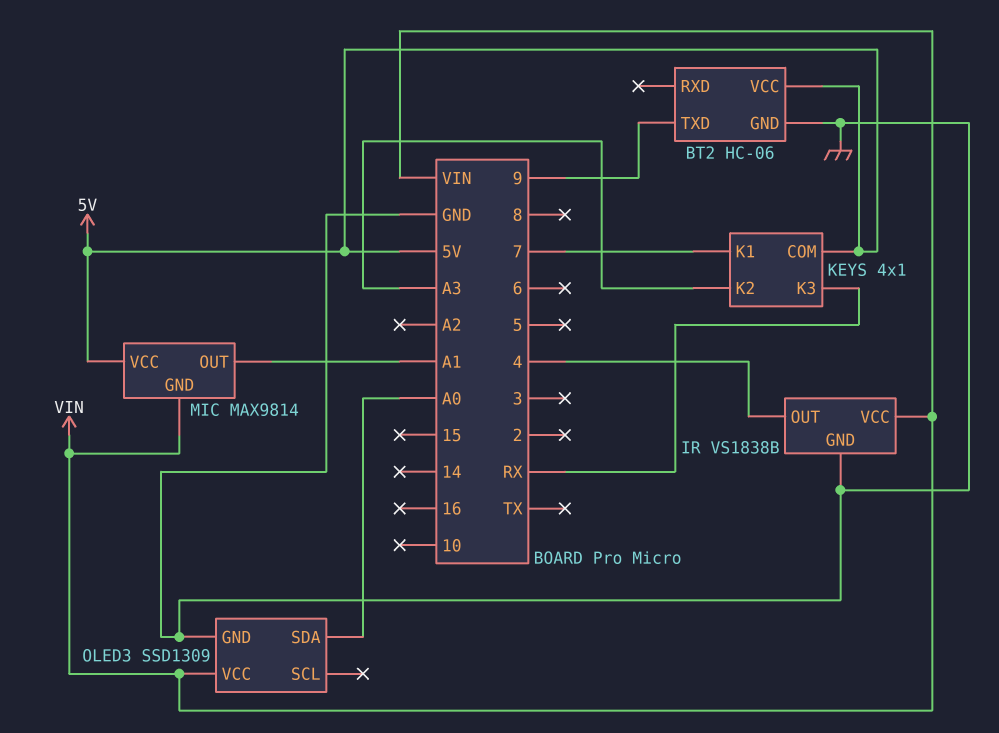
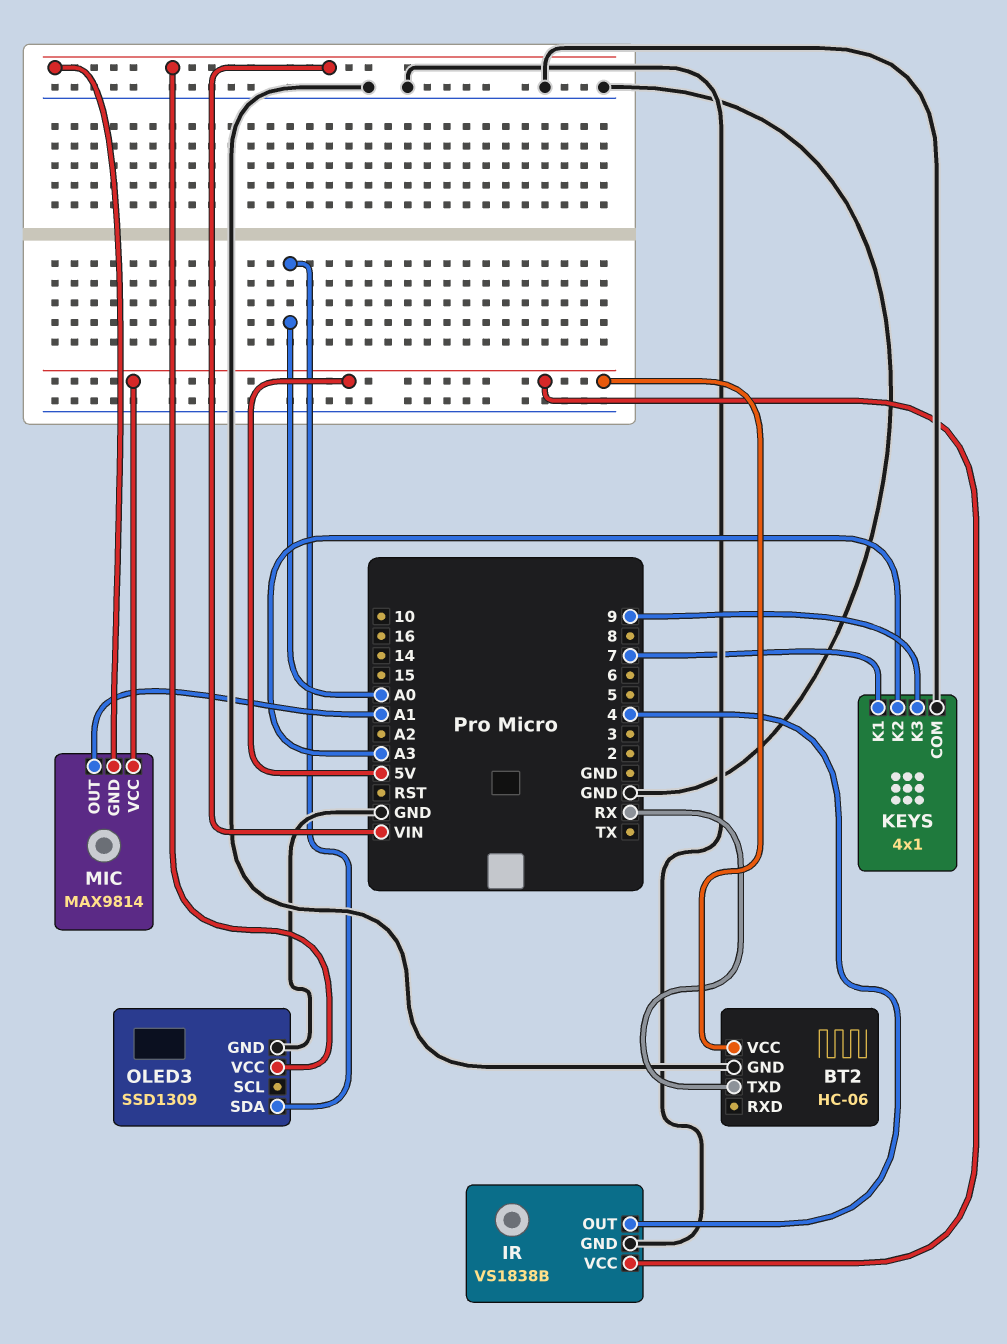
BT2 pin TXD: 9 -> RX
IR pin VCC: VIN -> 5V
KEYS pin COM: 5V -> GND
KEYS pin K3: RX -> 9

